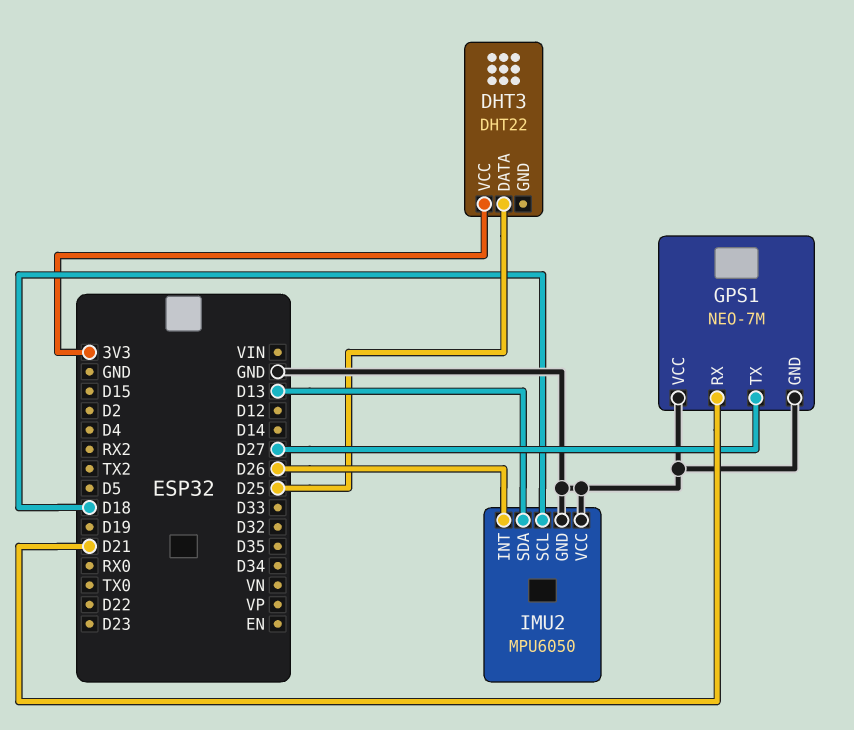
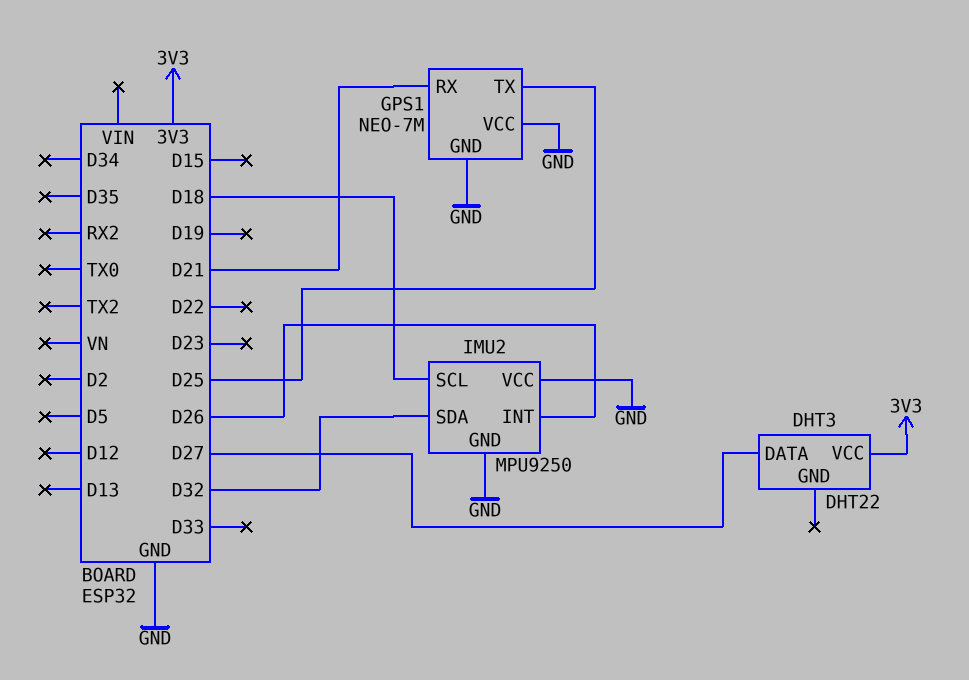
DHT3 pin DATA: D25 -> D27
GPS1 pin TX: D27 -> D25
IMU2: MPU6050 -> MPU9250
IMU2 pin SDA: D13 -> D32

